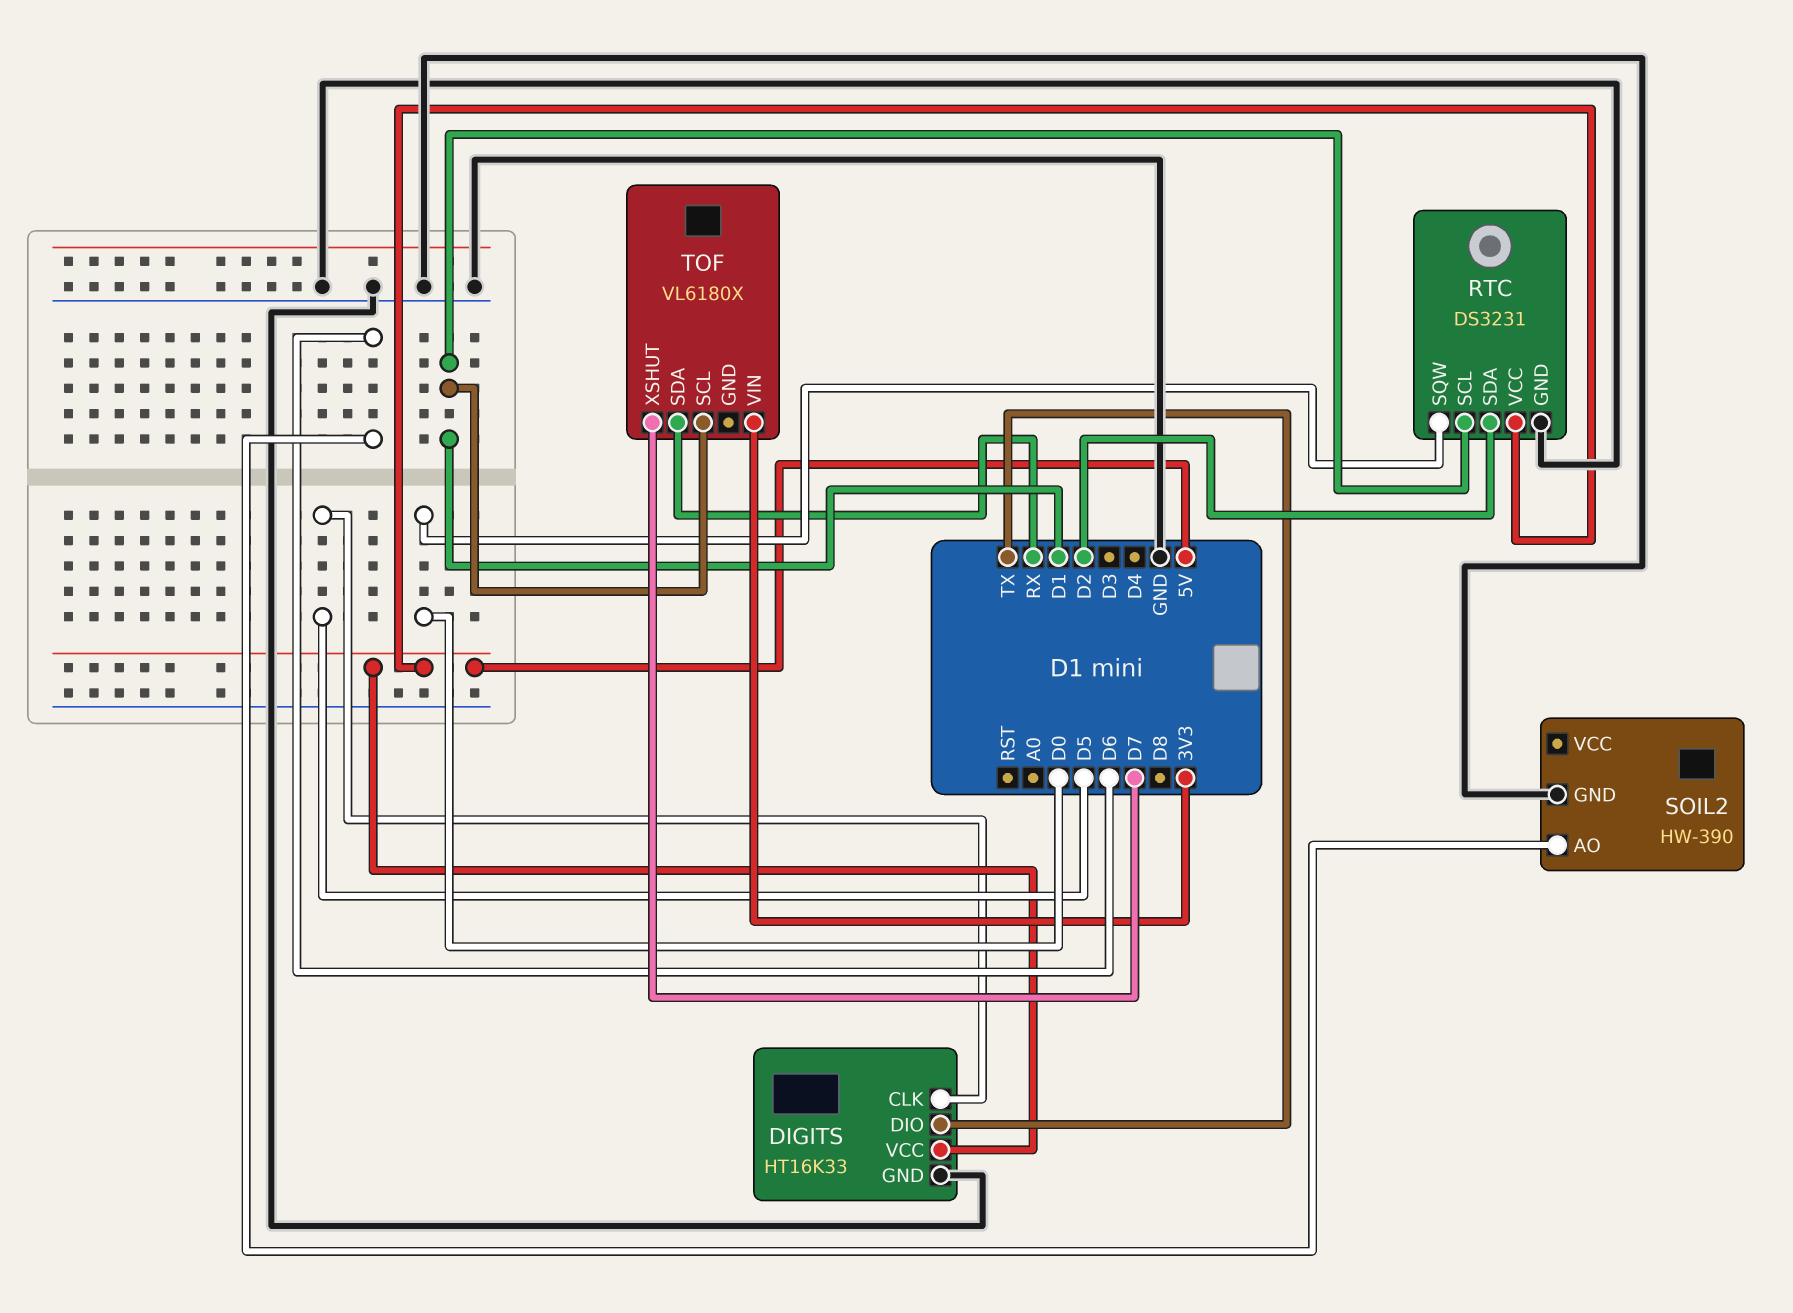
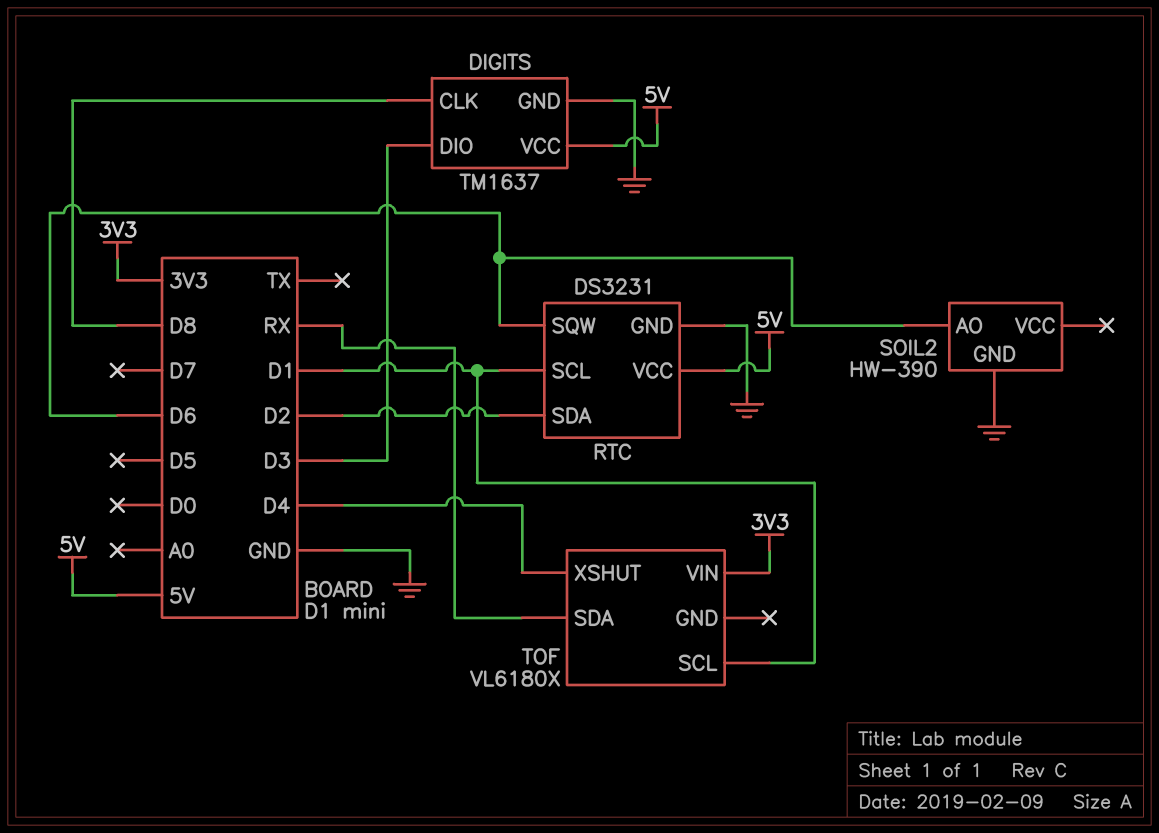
DIGITS: HT16K33 -> TM1637
DIGITS pin CLK: D5 -> D8
DIGITS pin DIO: TX -> D3
RTC pin SQW: D0 -> D6
TOF pin XSHUT: D7 -> D4

